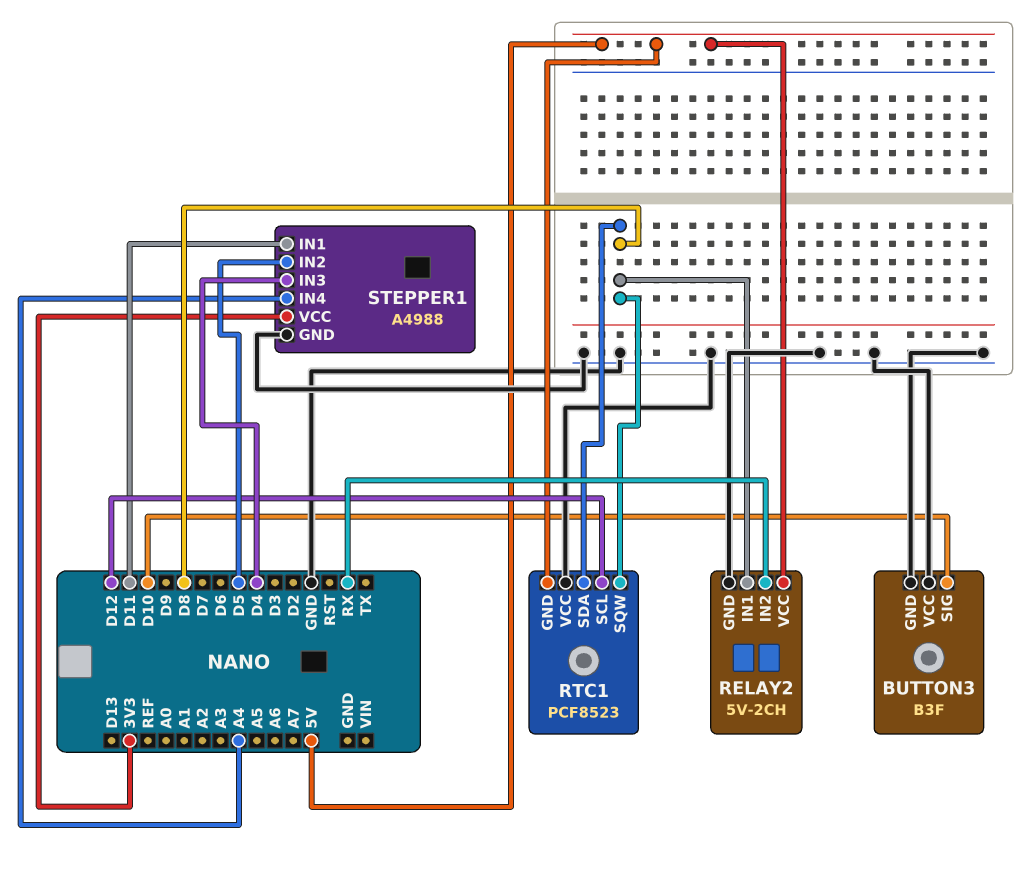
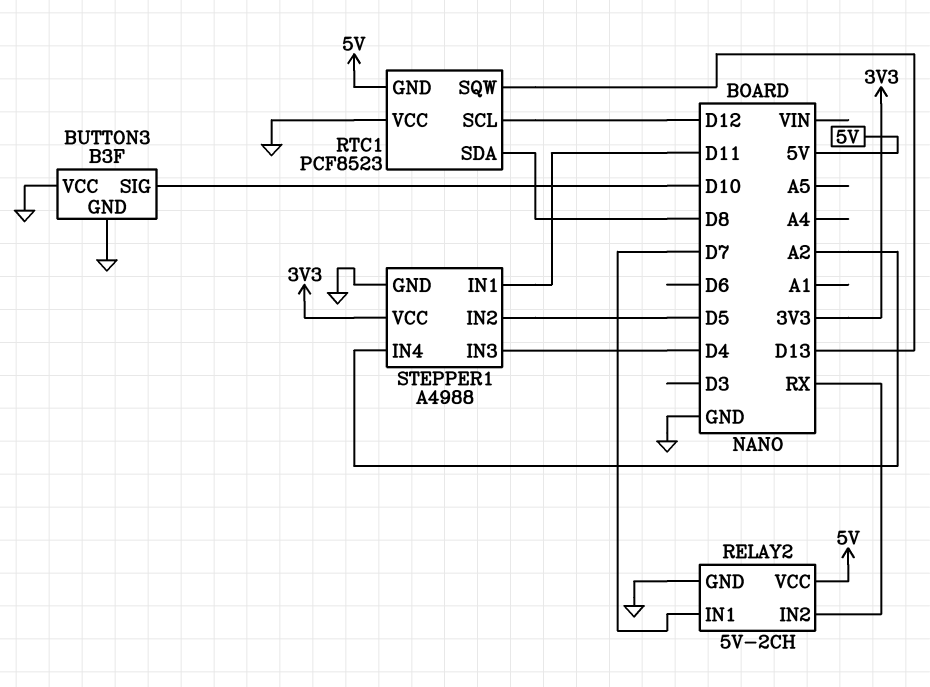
RELAY2 pin IN1: D8 -> D7
RTC1 pin SQW: D8 -> D13
STEPPER1 pin IN4: A4 -> A2

